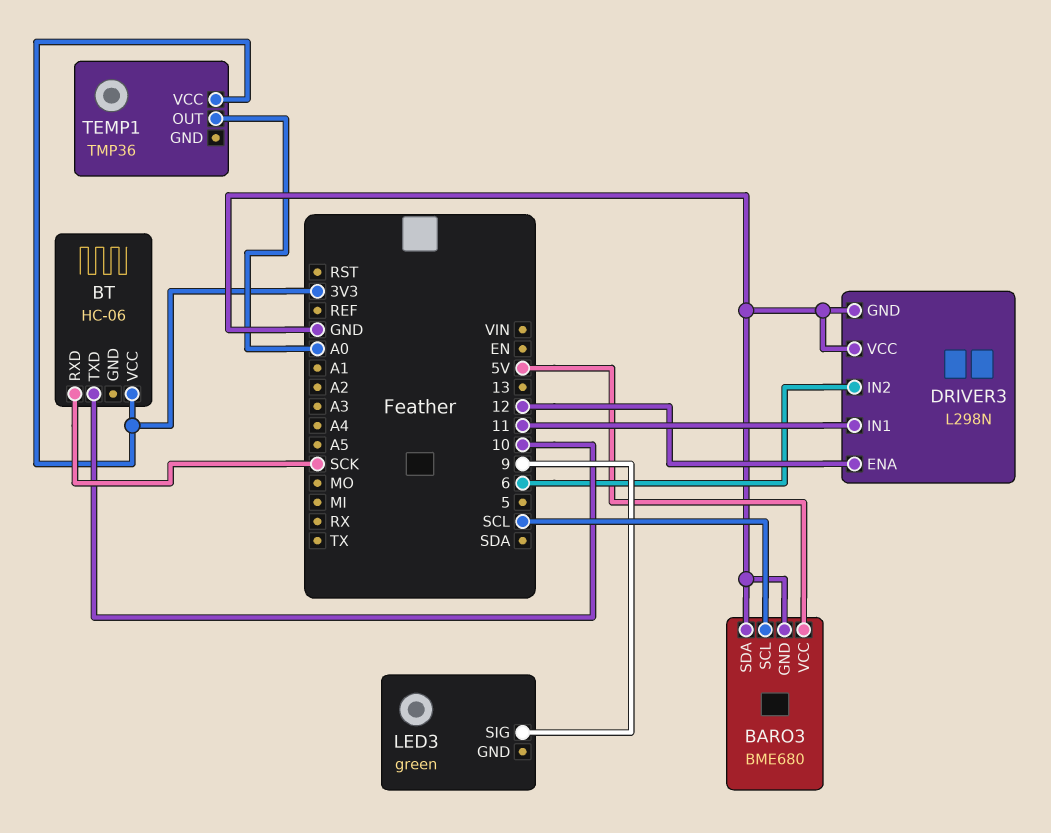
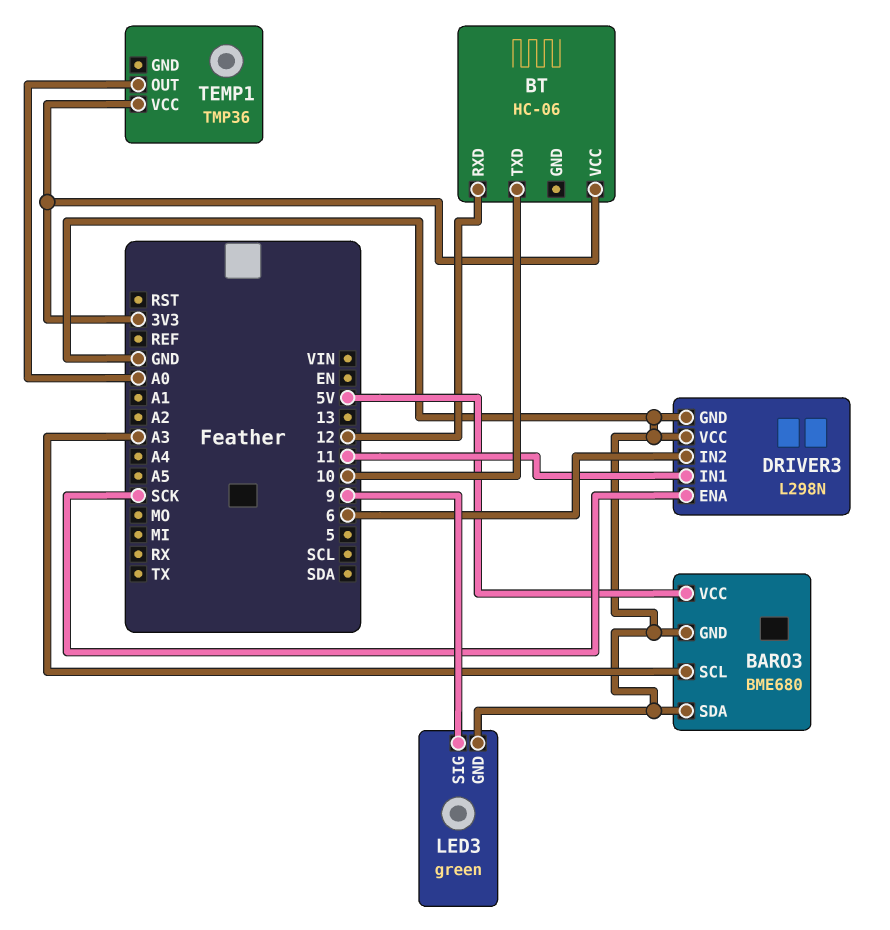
BARO3 pin SCL: SCL -> A3
BT pin RXD: SCK -> 12
DRIVER3 pin ENA: 12 -> SCK
LED3 pin GND: none -> GND

